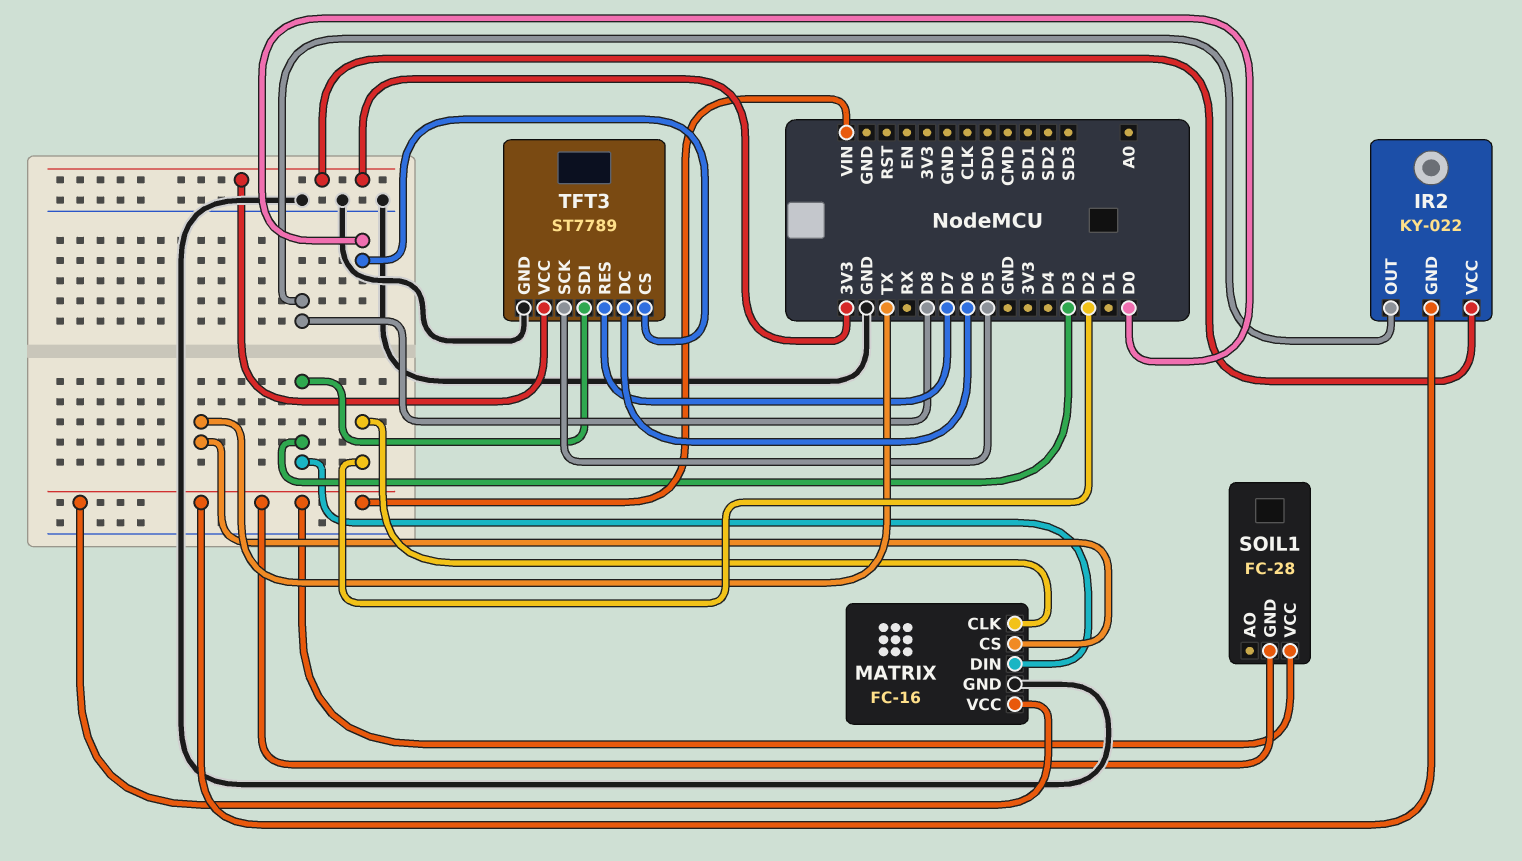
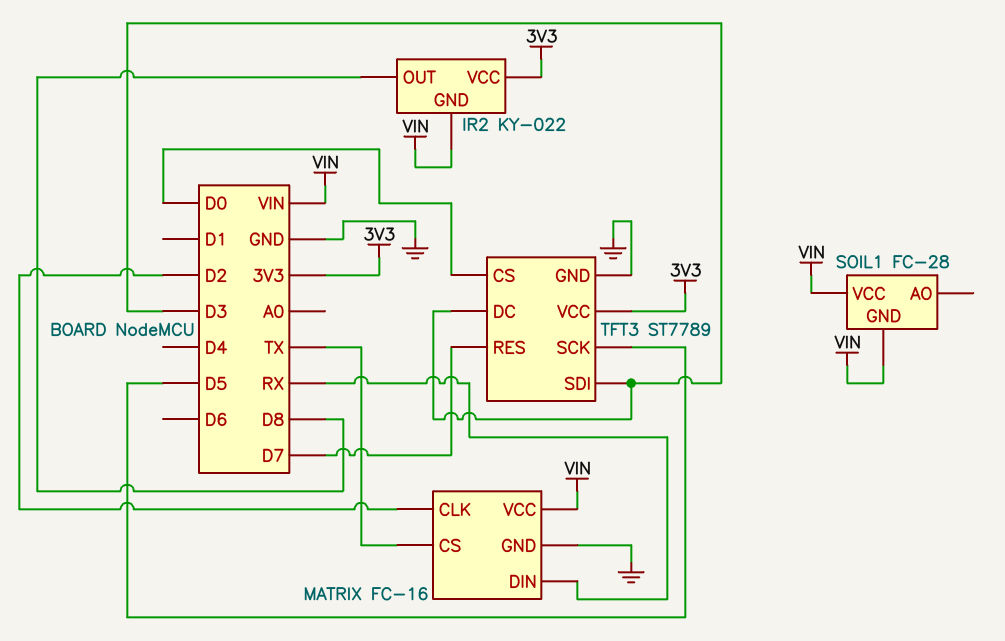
MATRIX pin DIN: D3 -> RX
TFT3 pin DC: D6 -> D3

